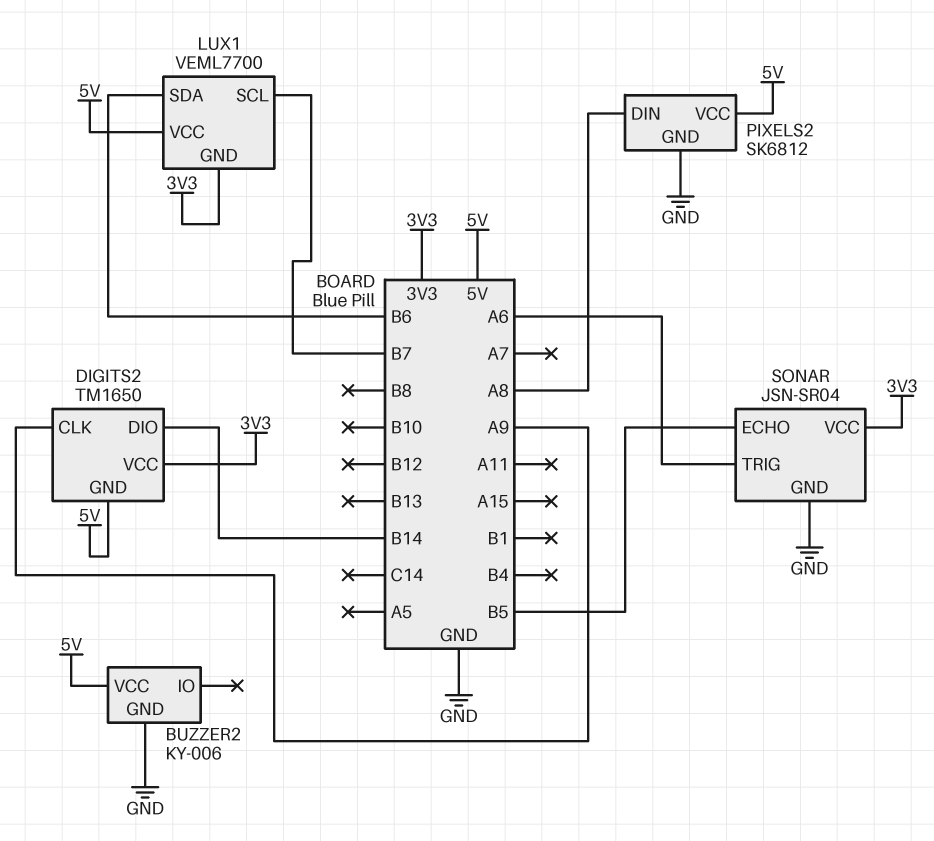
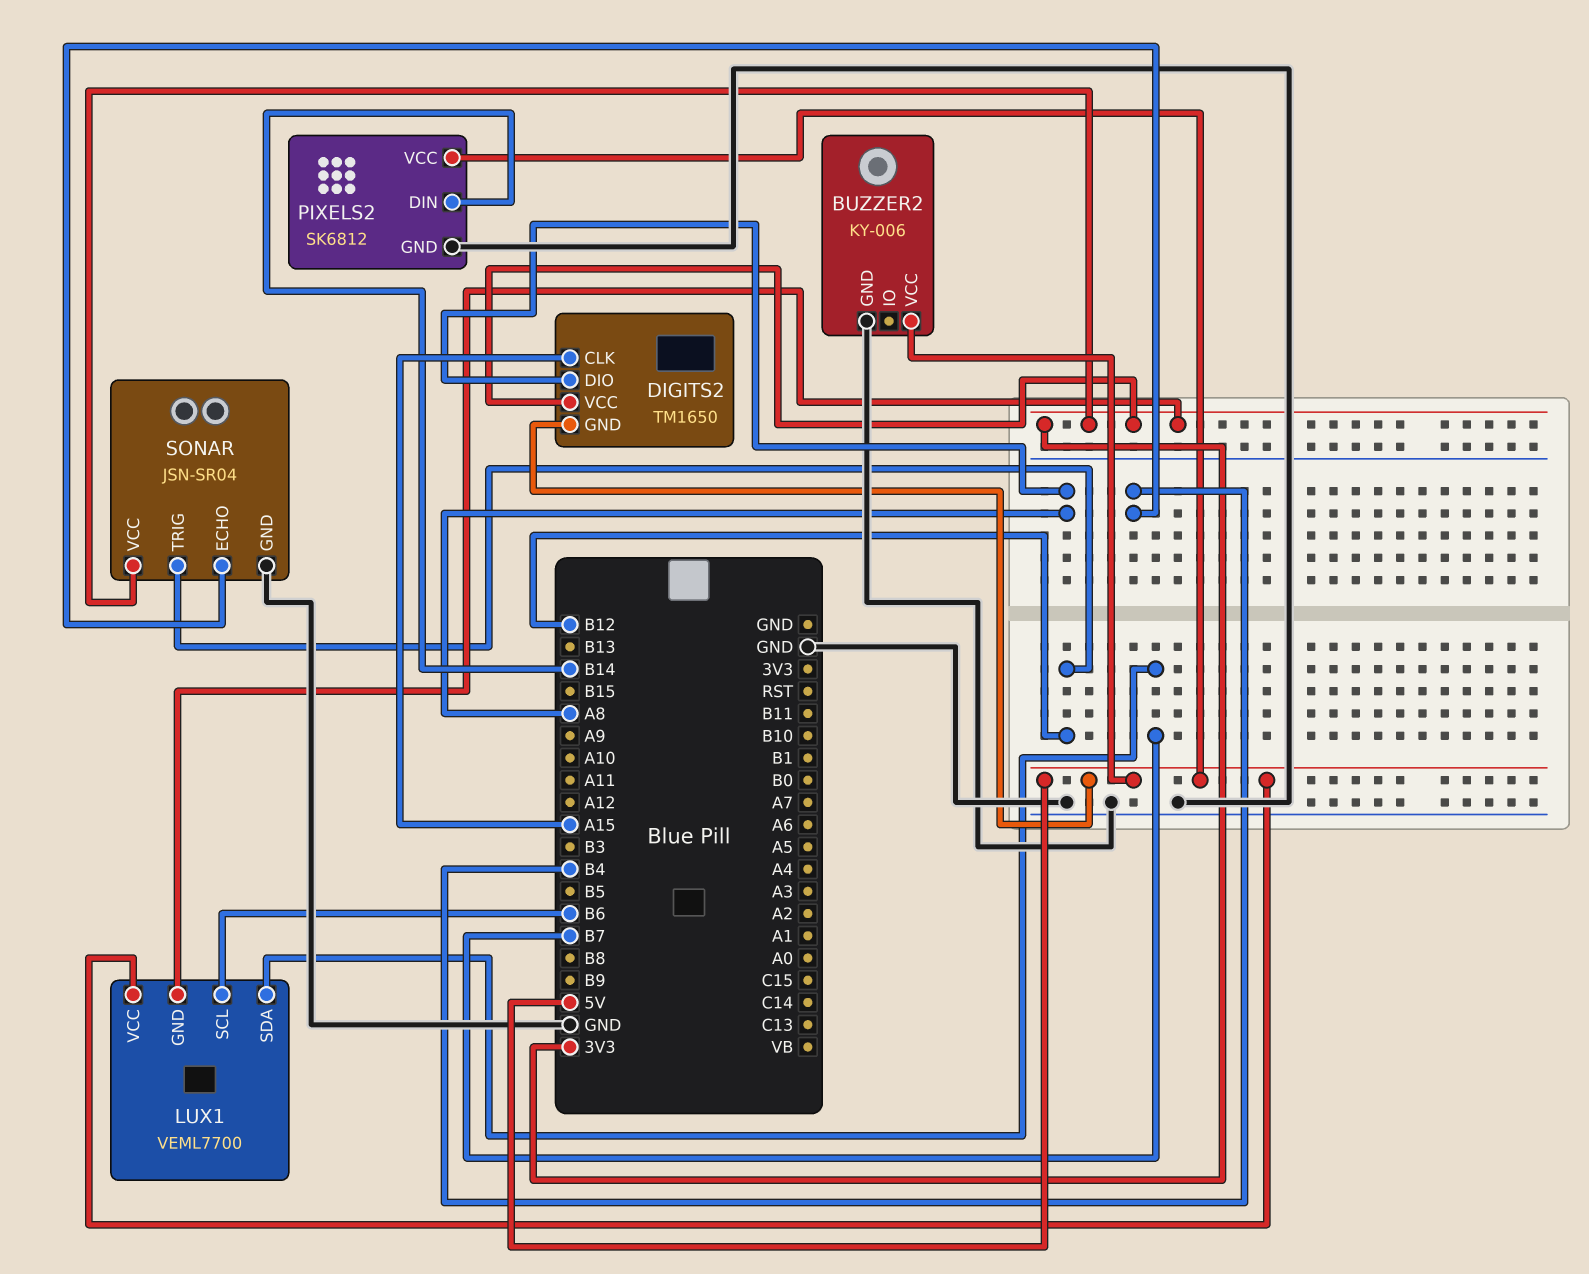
DIGITS2 pin CLK: A9 -> A15
DIGITS2 pin DIO: B14 -> A8
LUX1 pin SCL: B7 -> B6
LUX1 pin SDA: B6 -> B7
PIXELS2 pin DIN: A8 -> B14
SONAR pin ECHO: B5 -> B4
SONAR pin TRIG: A6 -> B12

